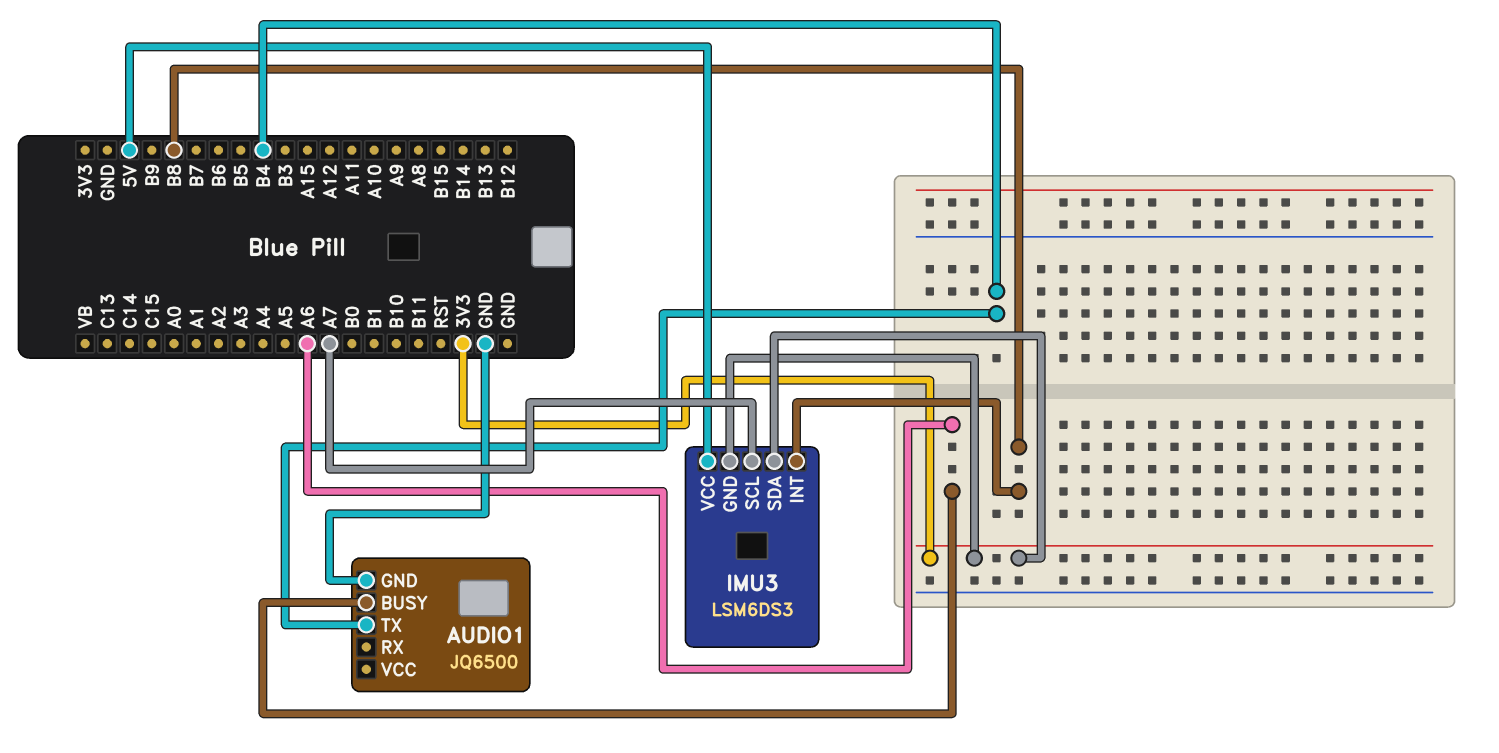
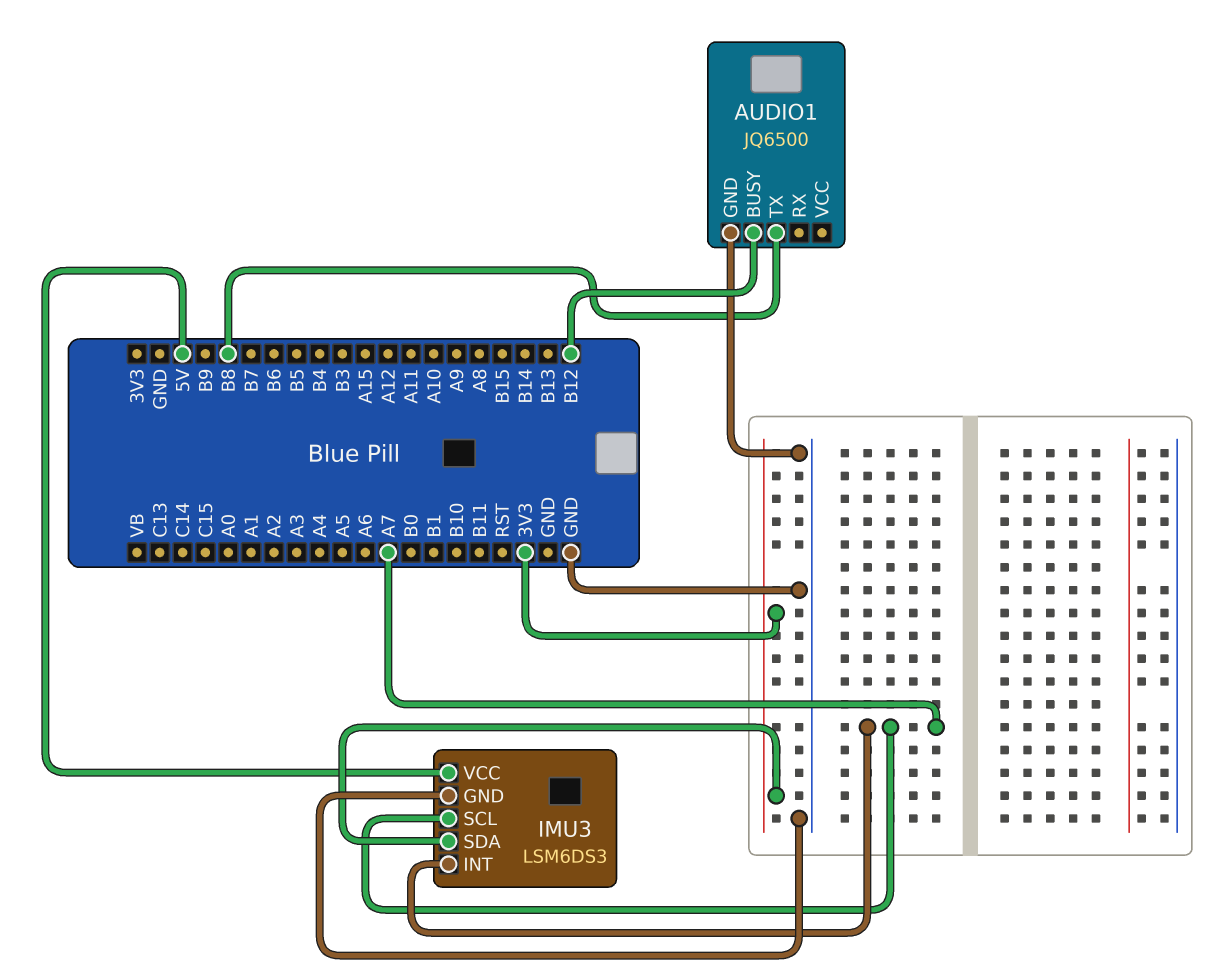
AUDIO1 pin BUSY: A6 -> B12
AUDIO1 pin TX: B4 -> B8
IMU3 pin GND: 3V3 -> GND
IMU3 pin INT: B8 -> A7

